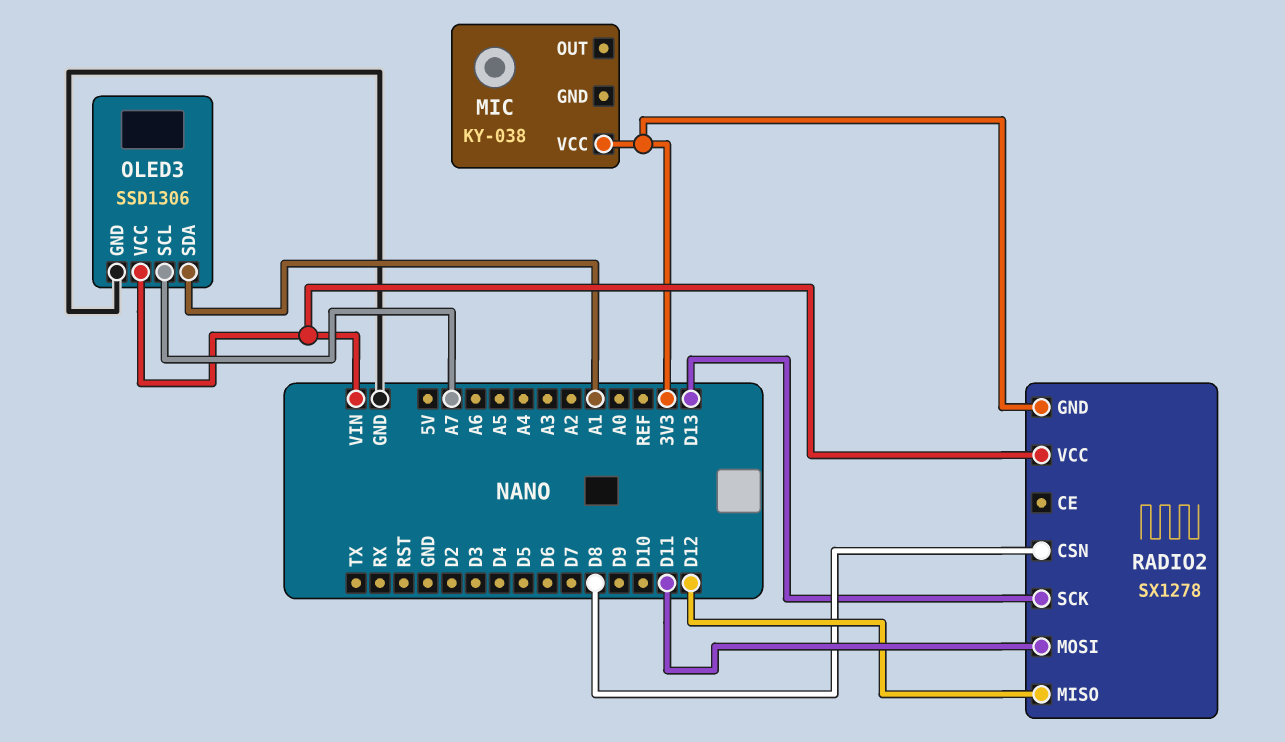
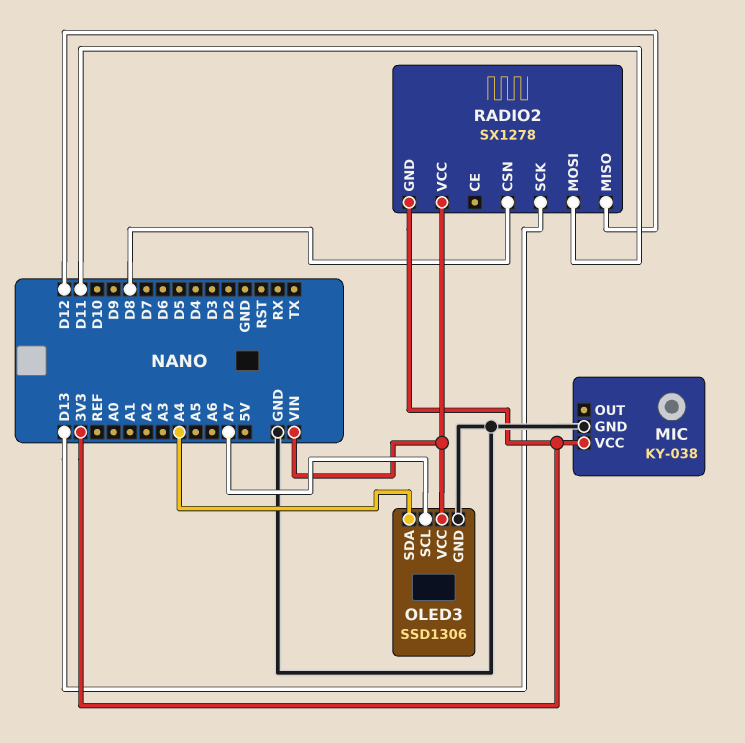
MIC pin GND: none -> GND
OLED3 pin SDA: A1 -> A4

